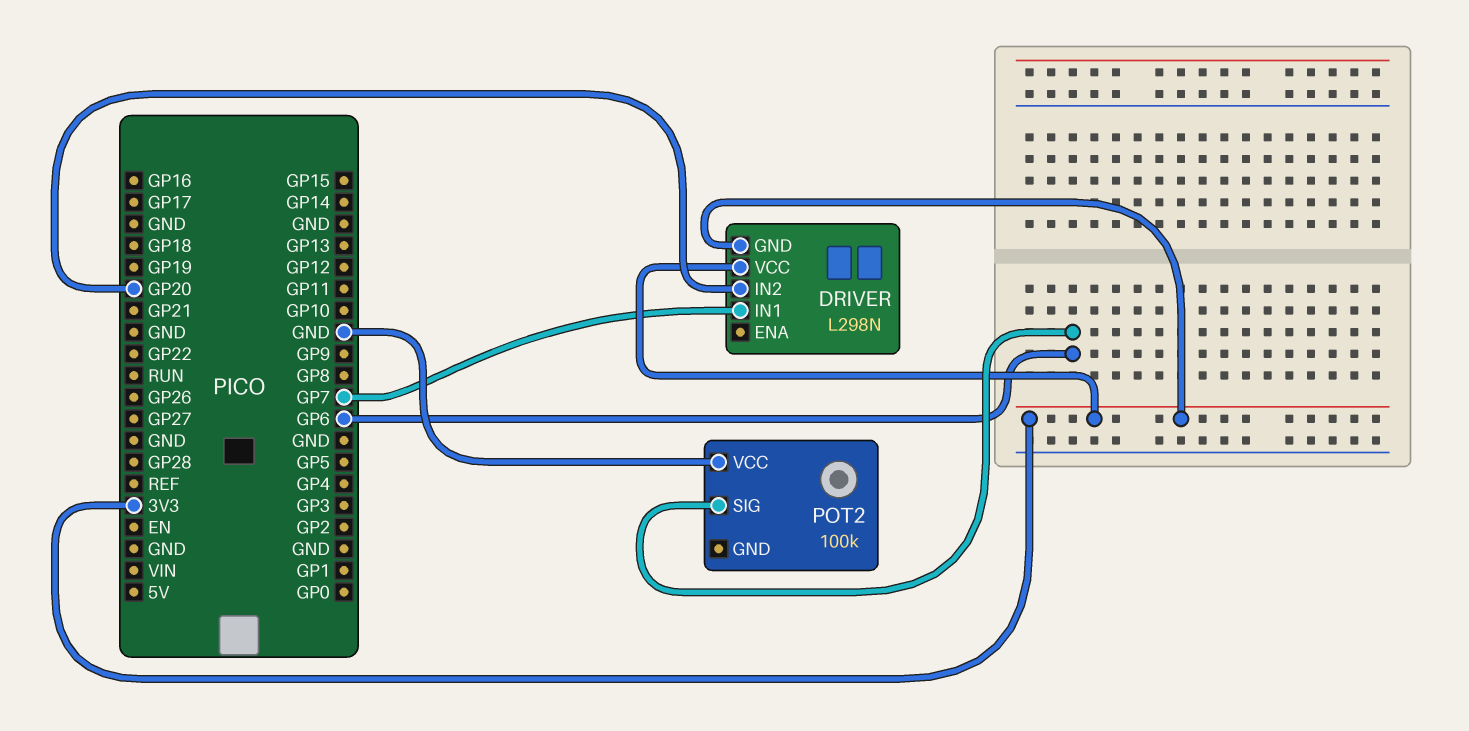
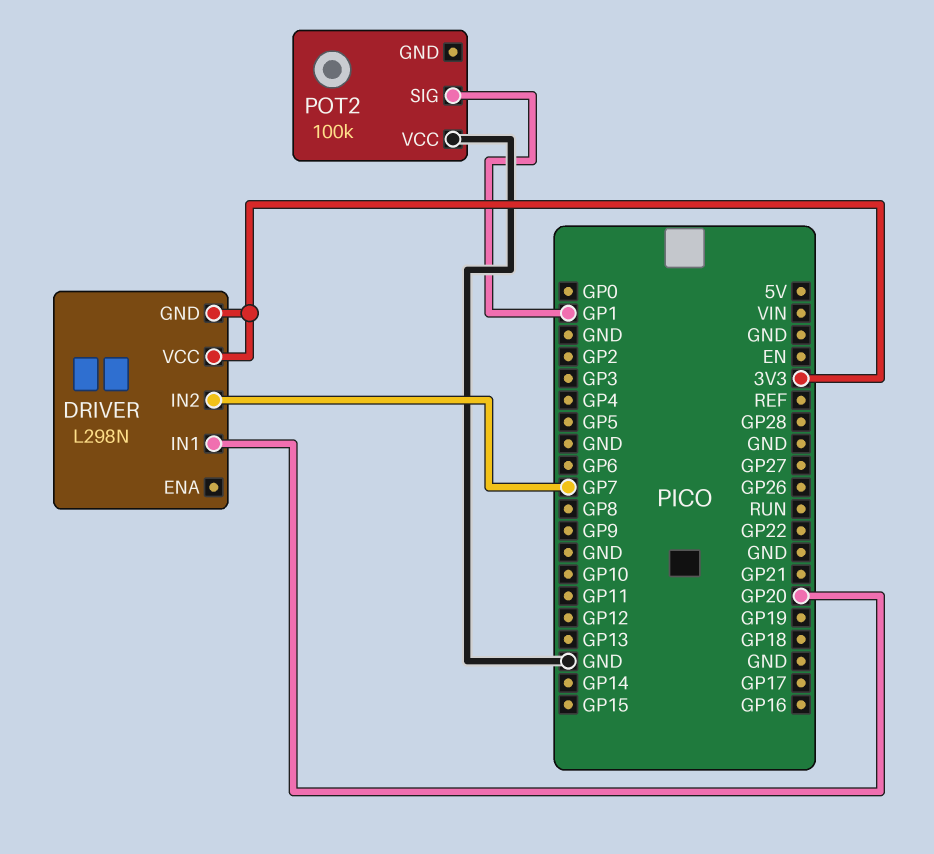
DRIVER pin IN1: GP7 -> GP20
DRIVER pin IN2: GP20 -> GP7
POT2 pin SIG: GP6 -> GP1

